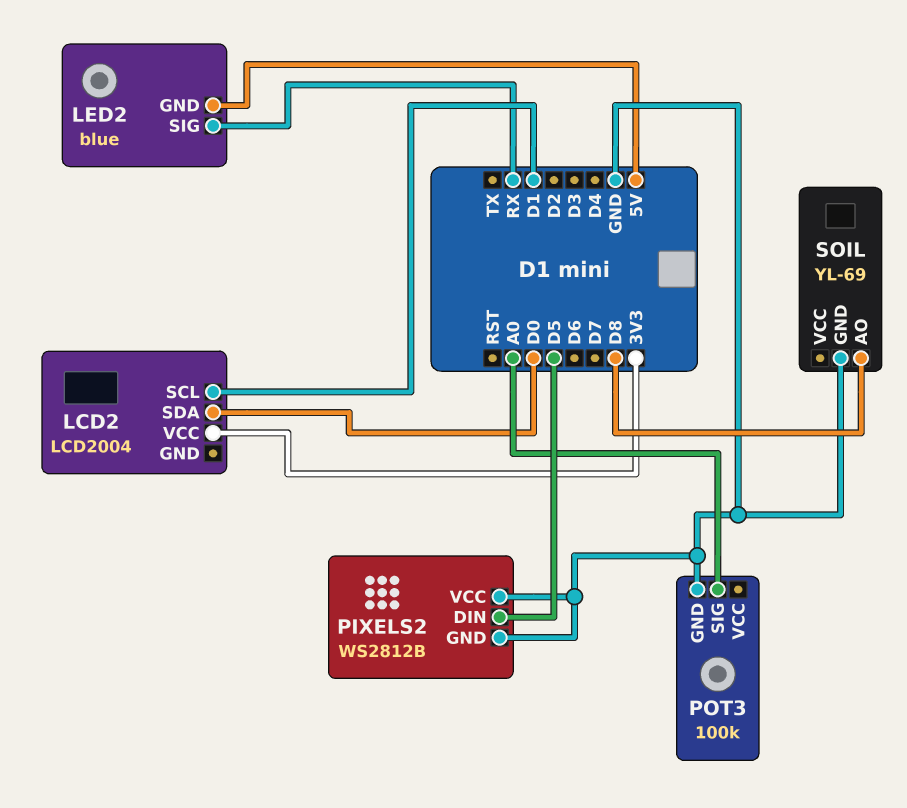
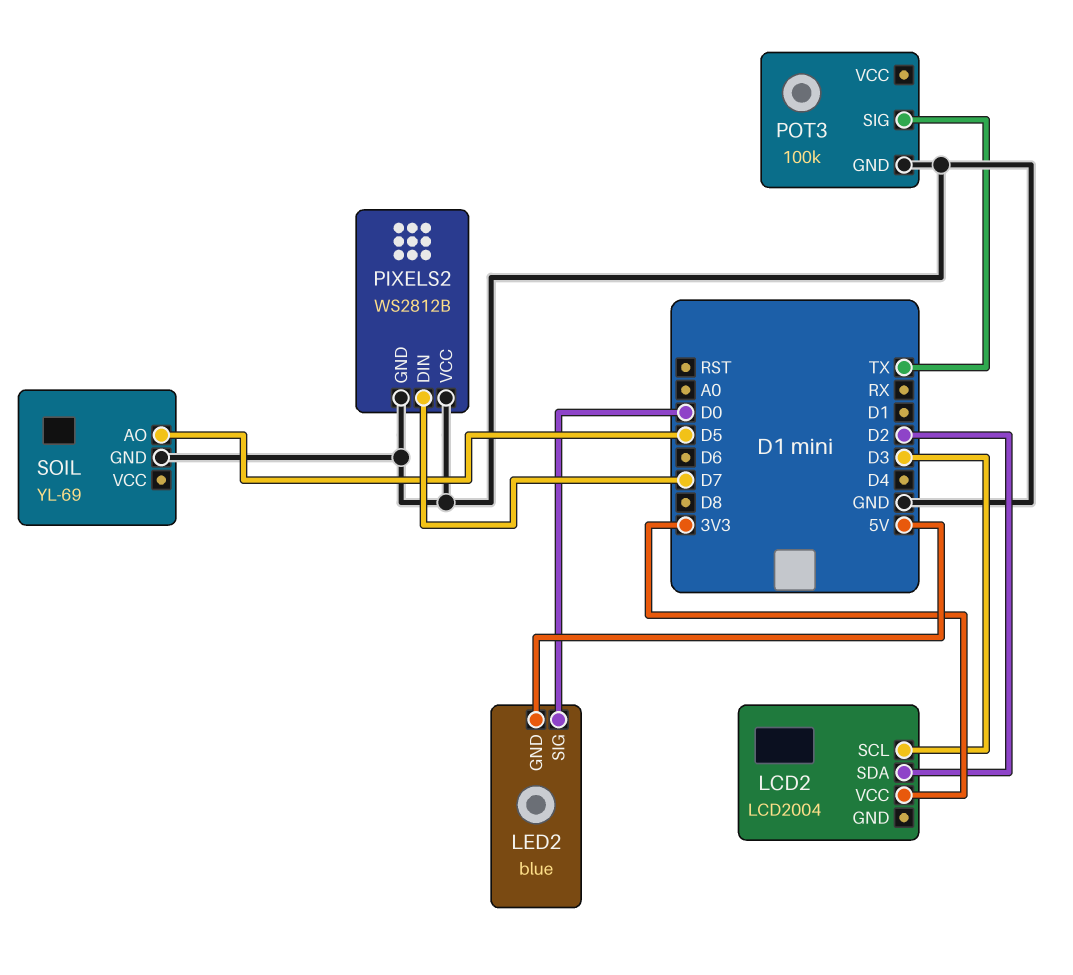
LCD2 pin SCL: D1 -> D3
LCD2 pin SDA: D0 -> D2
LED2 pin SIG: RX -> D0
PIXELS2 pin DIN: D5 -> D7
POT3 pin SIG: A0 -> TX
SOIL pin AO: D8 -> D5

